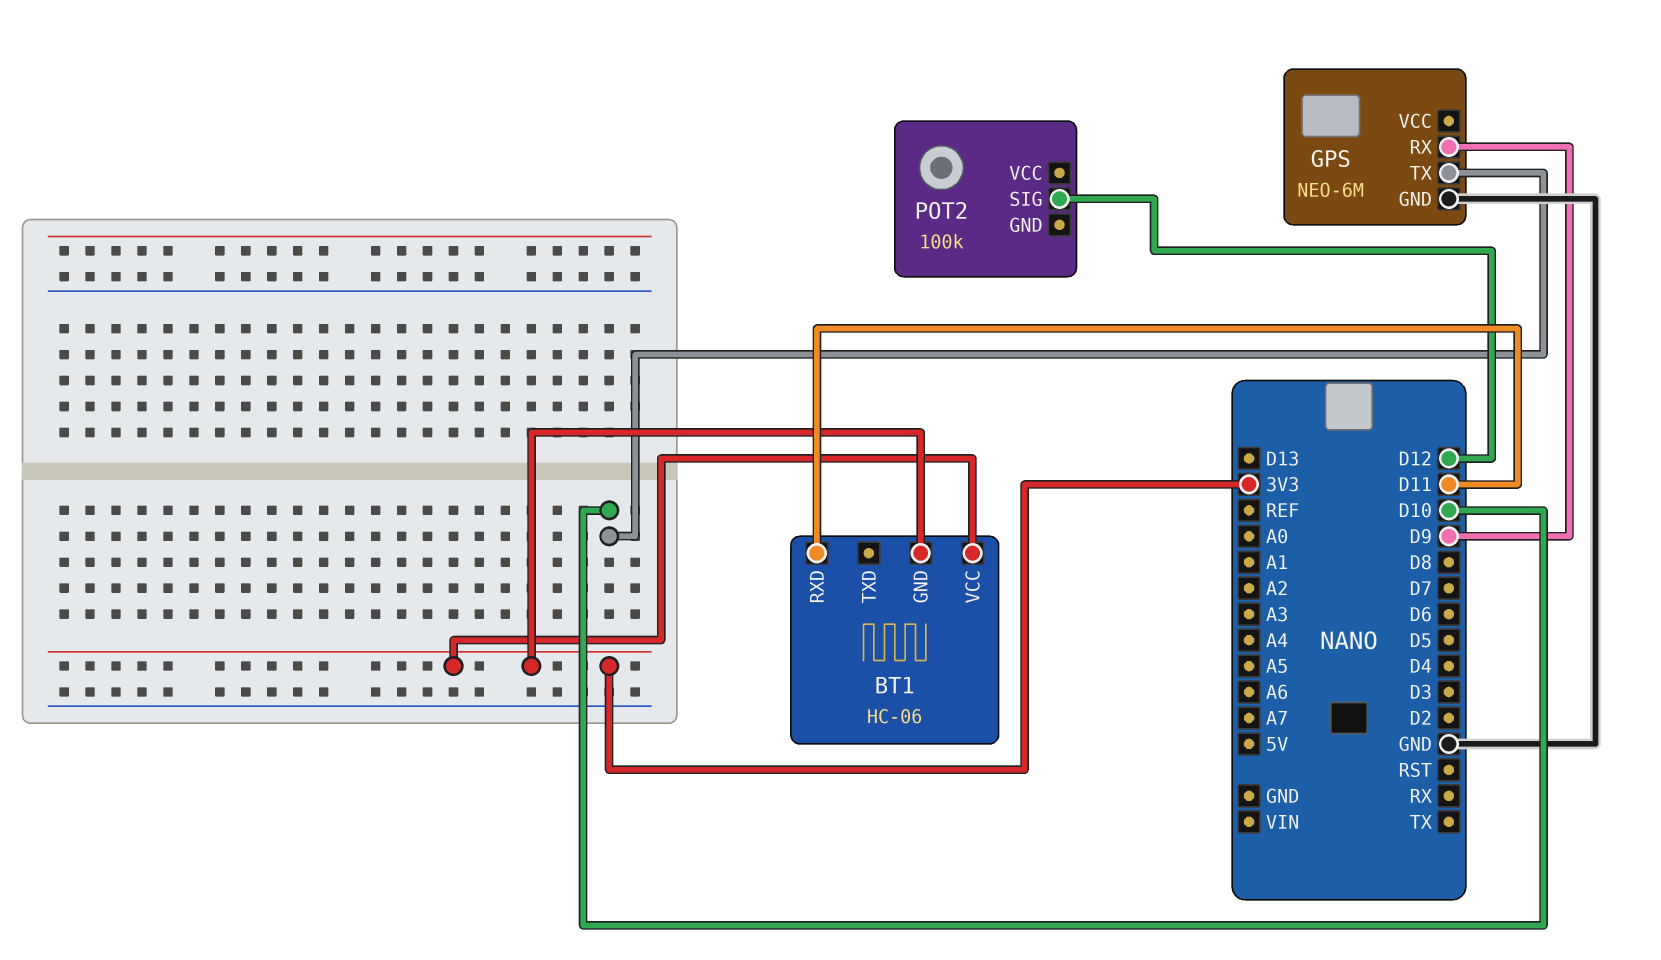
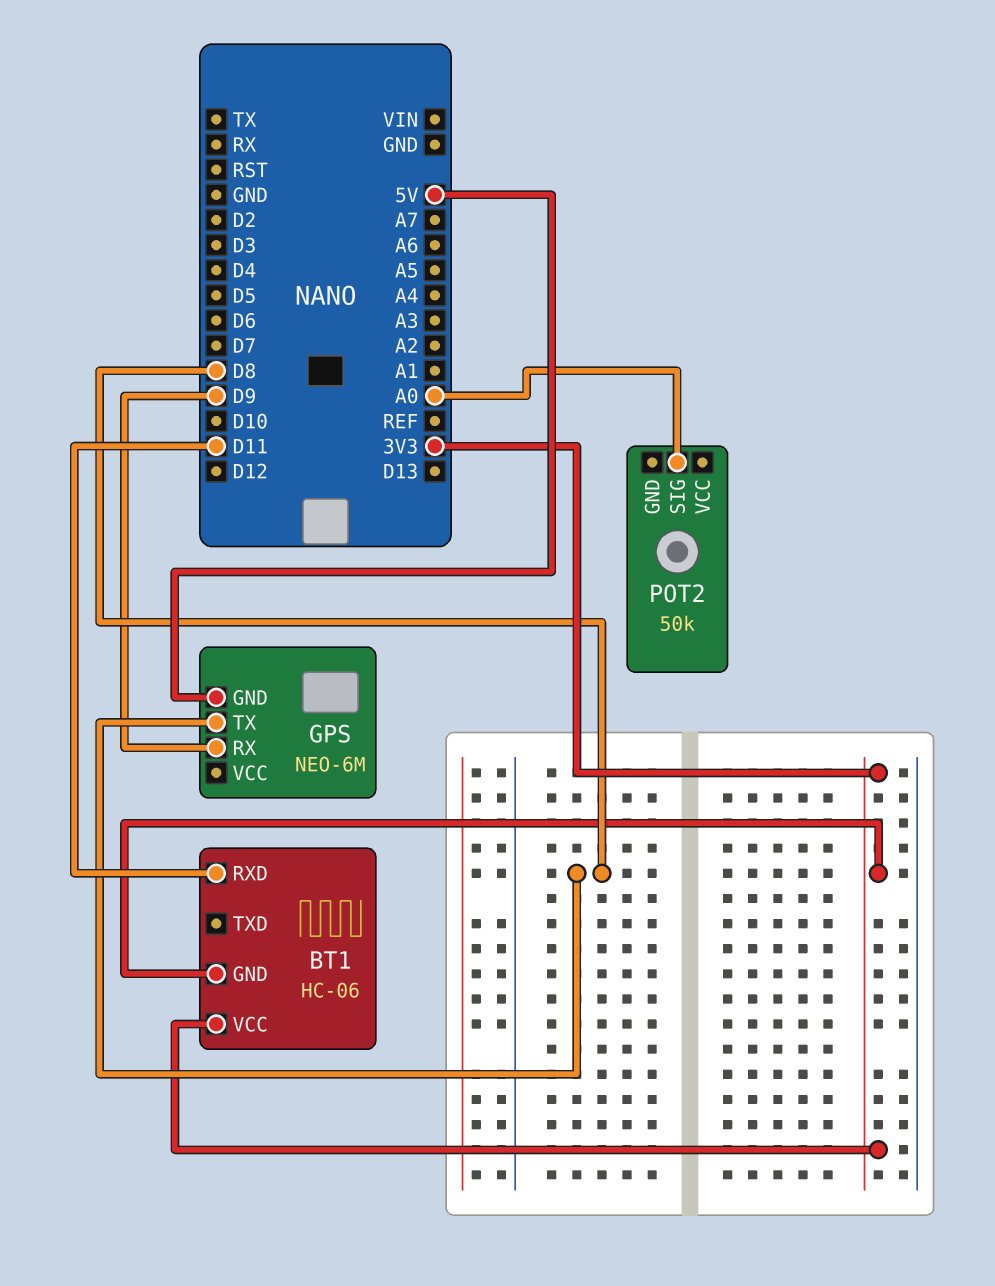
GPS pin GND: GND -> 5V
GPS pin TX: D10 -> D8
POT2: 100k -> 50k
POT2 pin SIG: D12 -> A0

